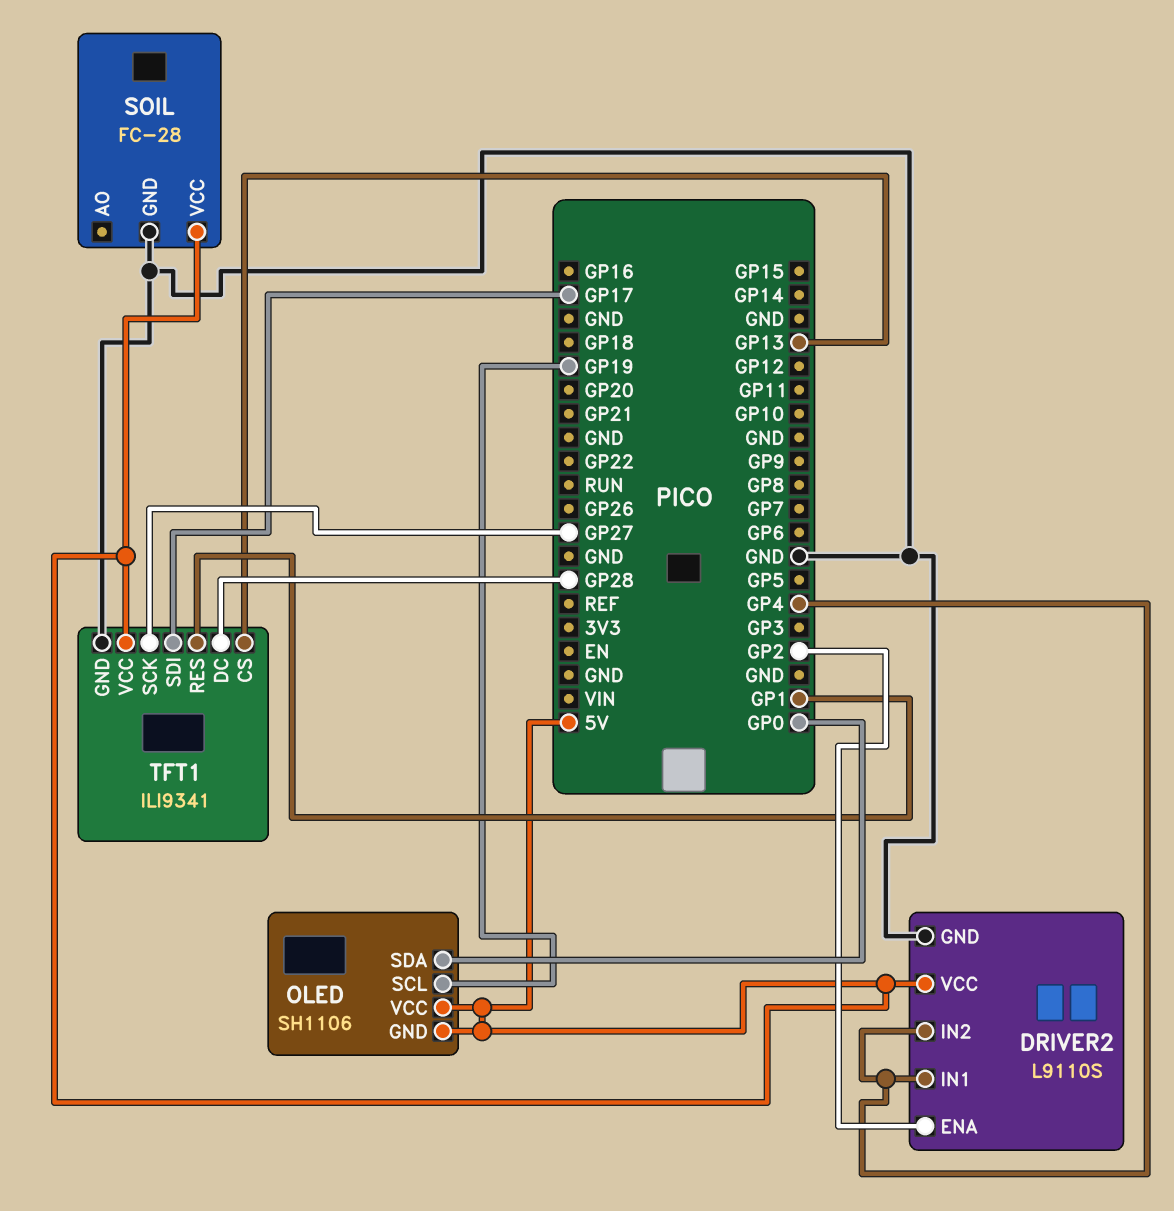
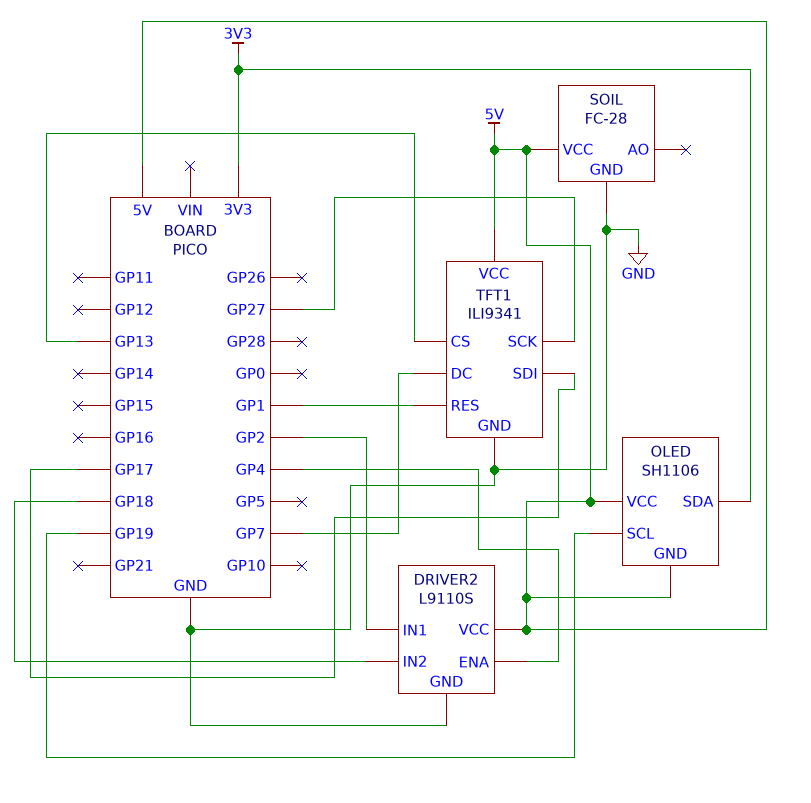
DRIVER2 pin ENA: GP2 -> GP4
DRIVER2 pin IN1: GP4 -> GP2
DRIVER2 pin IN2: GP4 -> GP18
OLED pin SDA: GP0 -> 3V3
TFT1 pin DC: GP28 -> GP7

